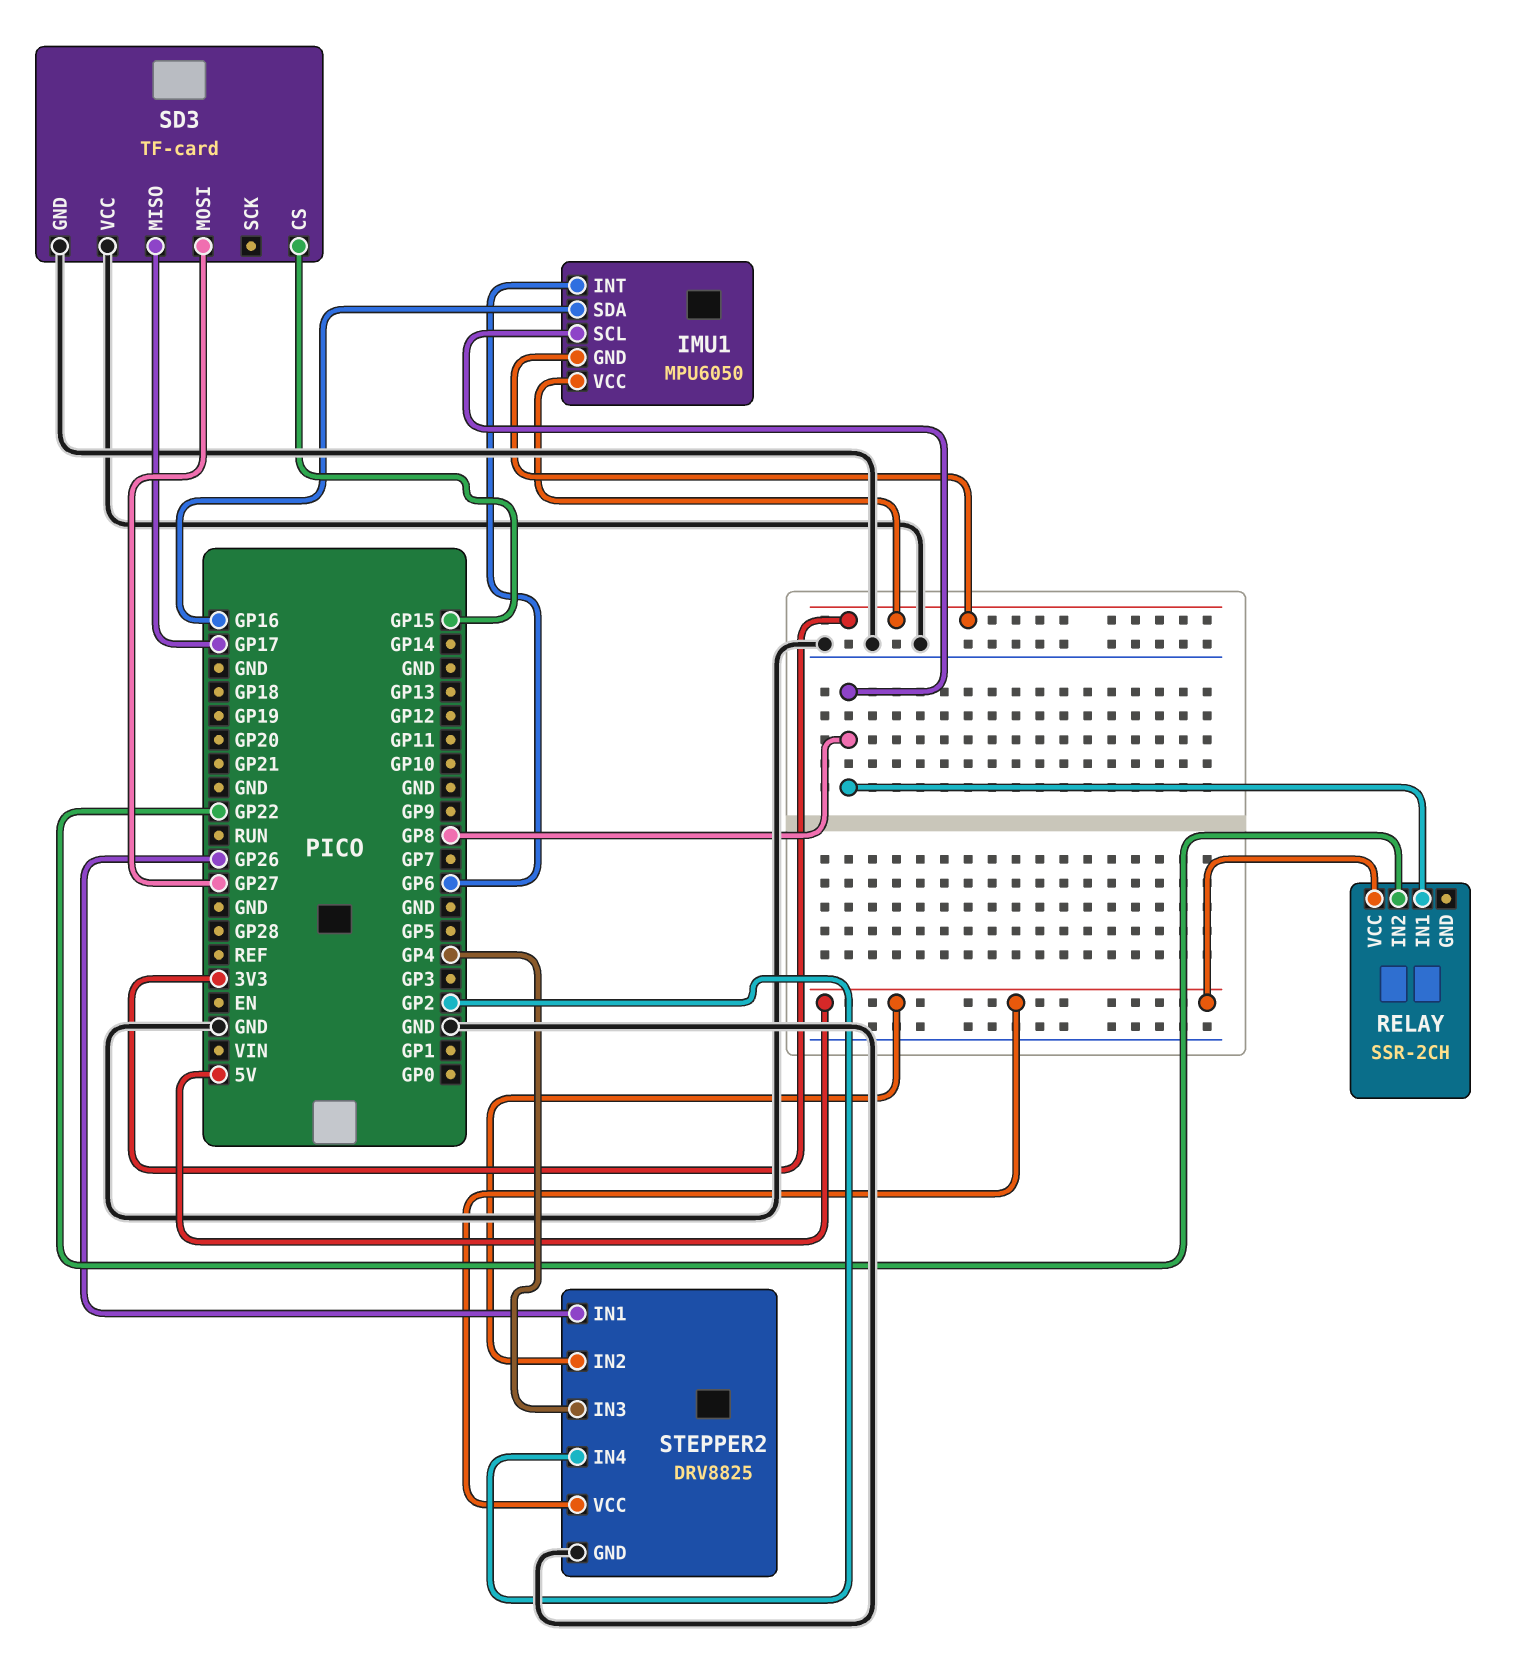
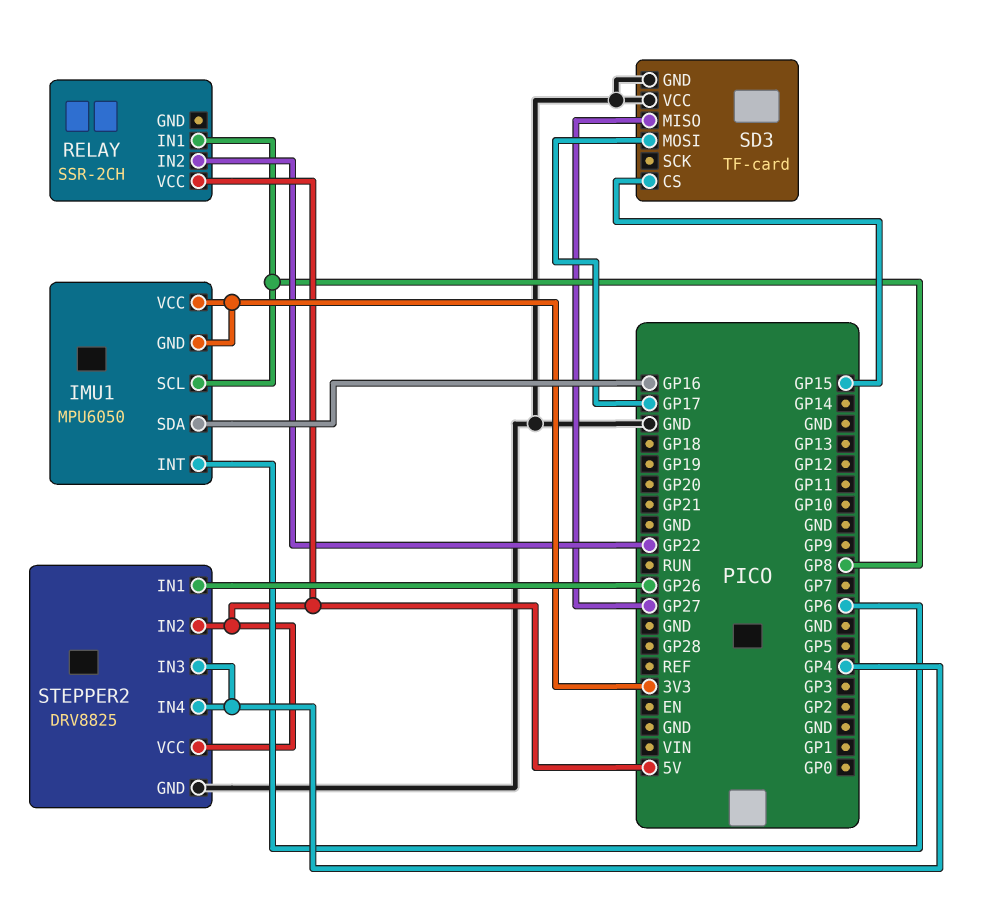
SD3 pin MISO: GP17 -> GP27
SD3 pin MOSI: GP27 -> GP17
STEPPER2 pin IN4: GP2 -> GP4

